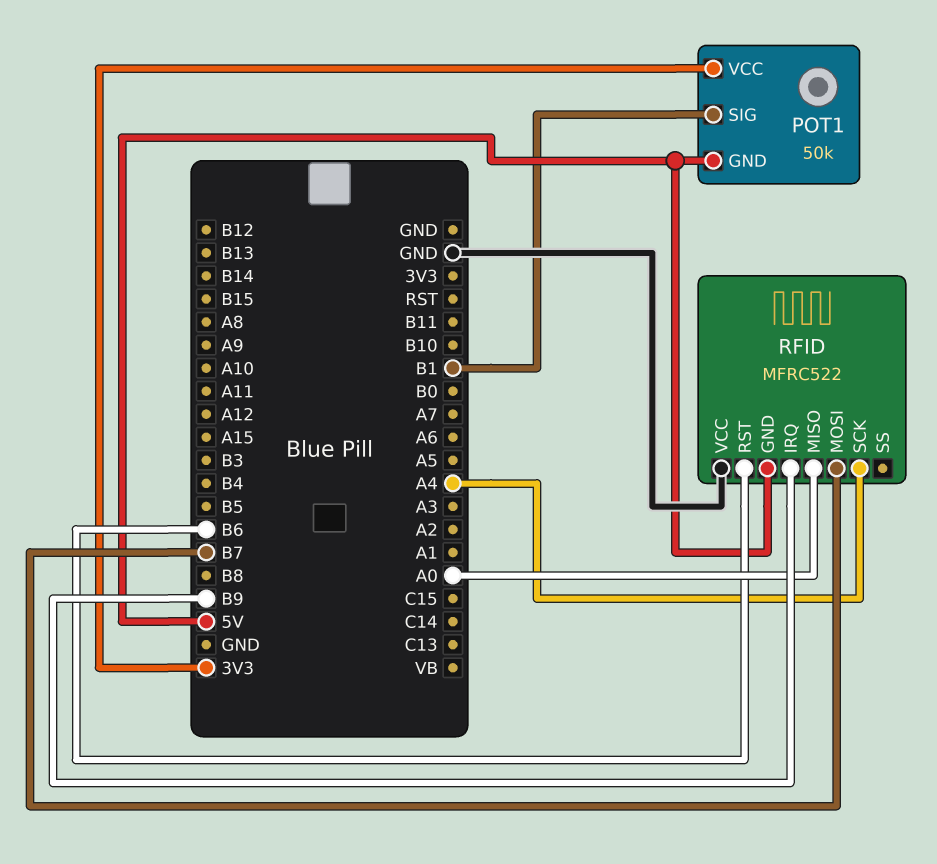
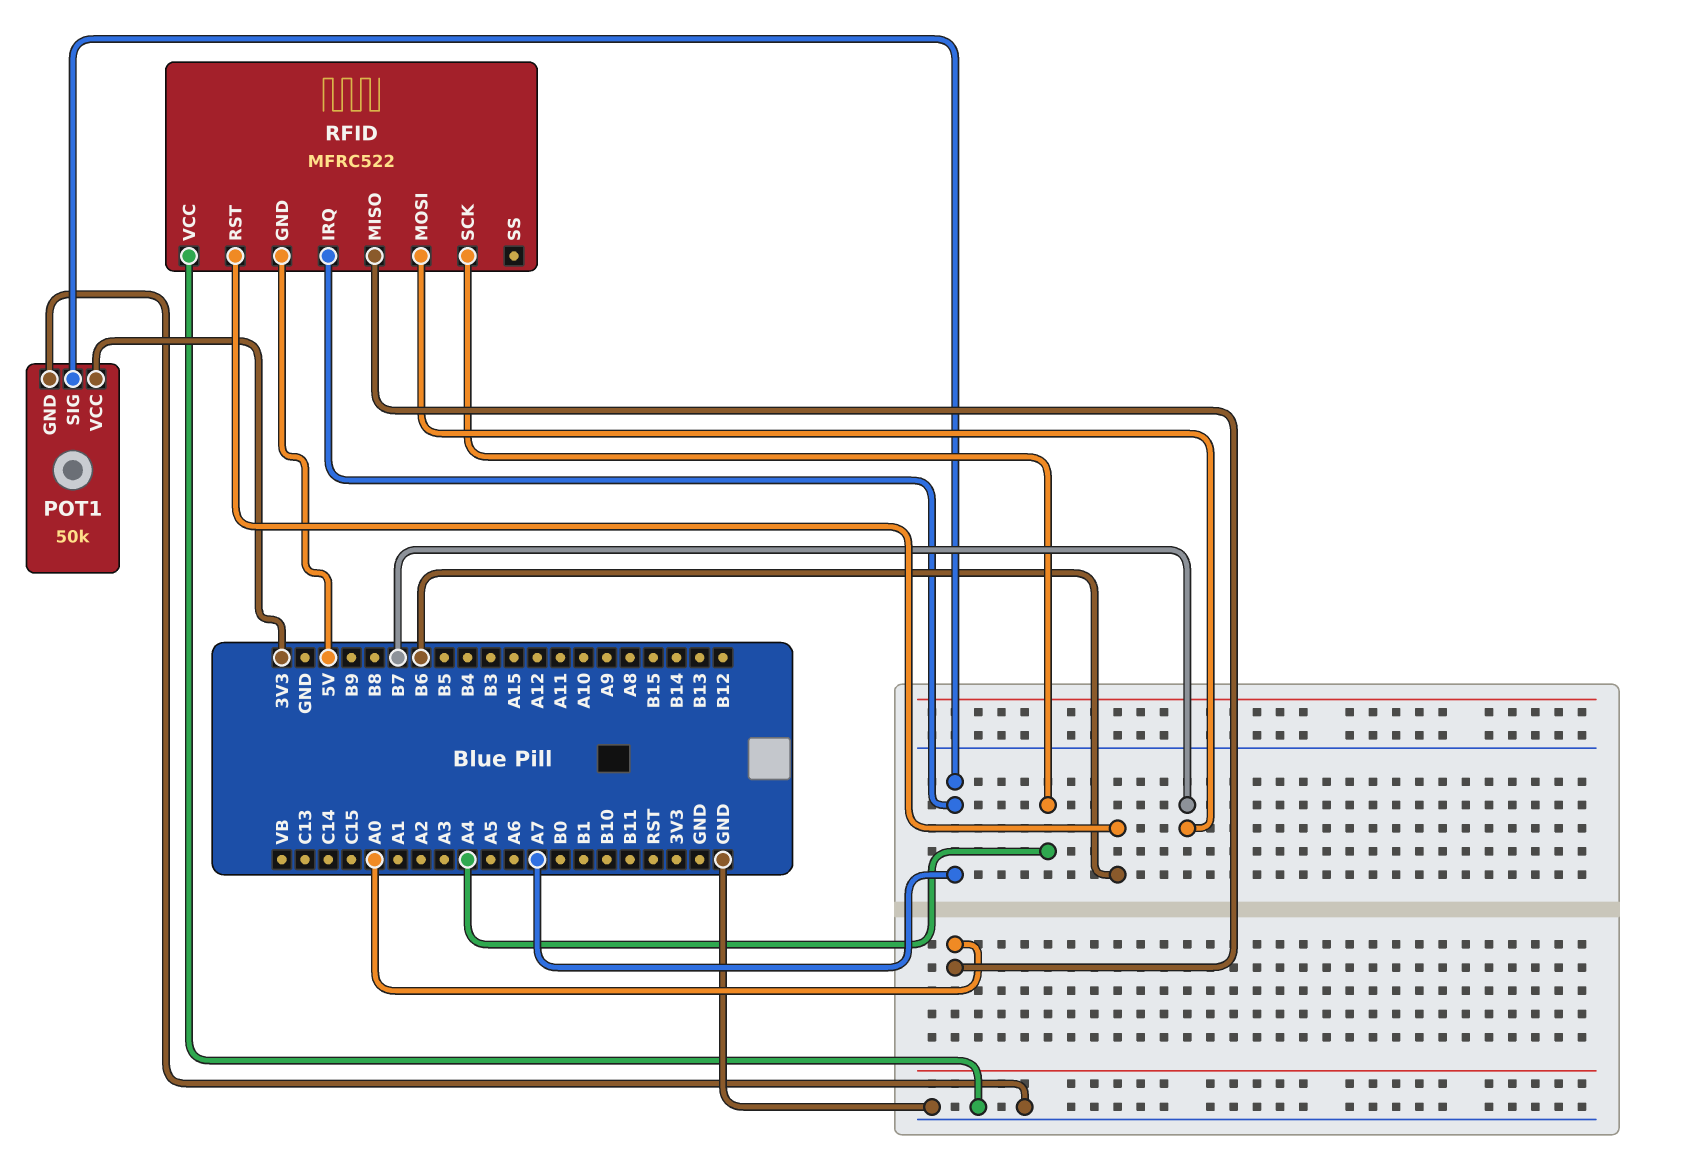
POT1 pin GND: 5V -> GND
POT1 pin SIG: B1 -> A7
RFID pin IRQ: B9 -> A7

